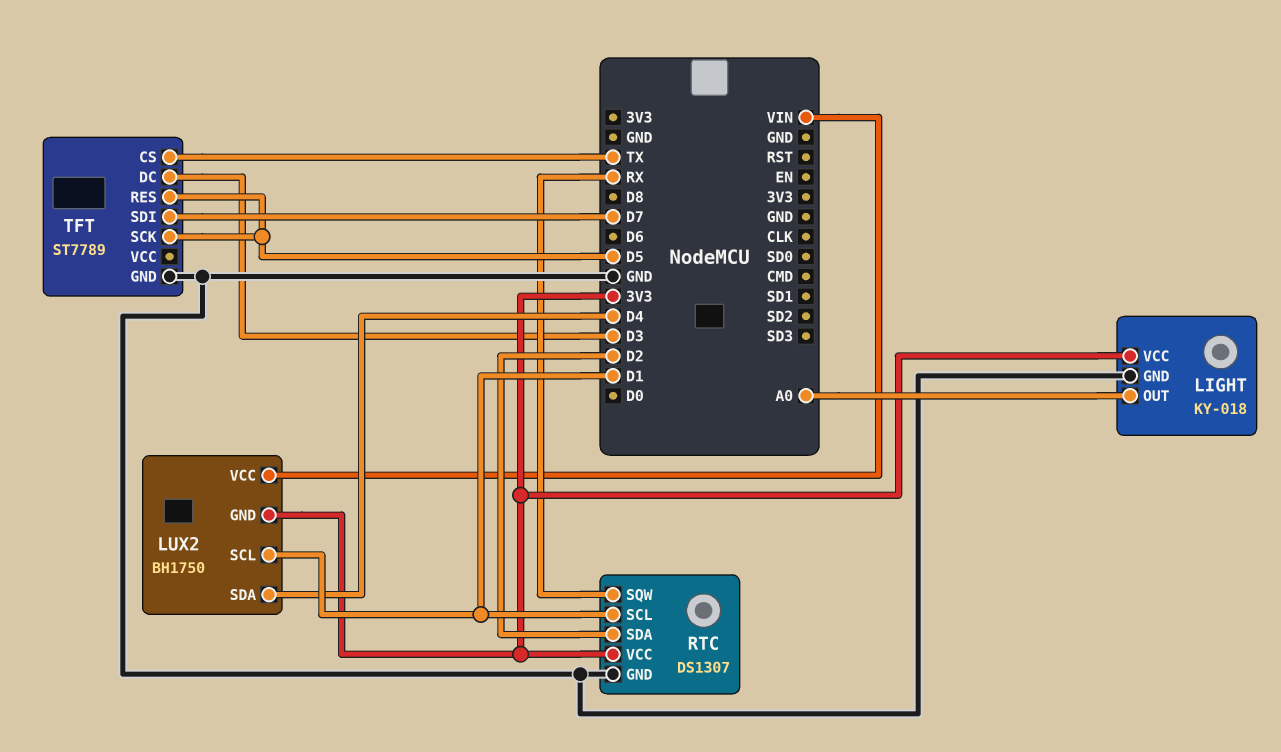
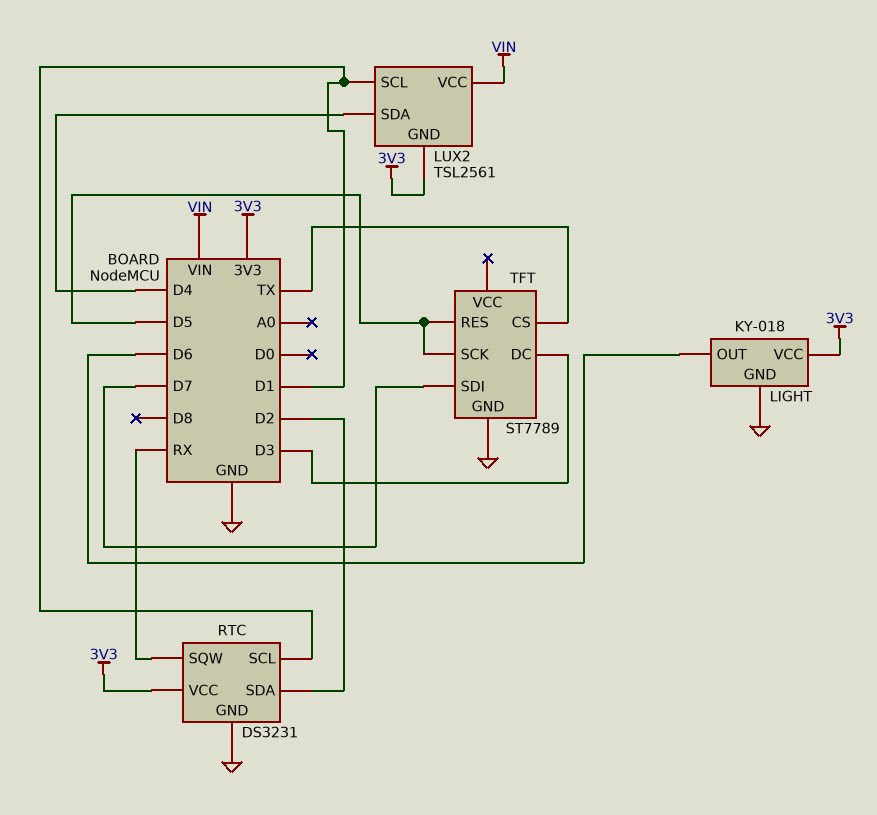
LIGHT pin OUT: A0 -> D6
LUX2: BH1750 -> TSL2561
RTC: DS1307 -> DS3231

